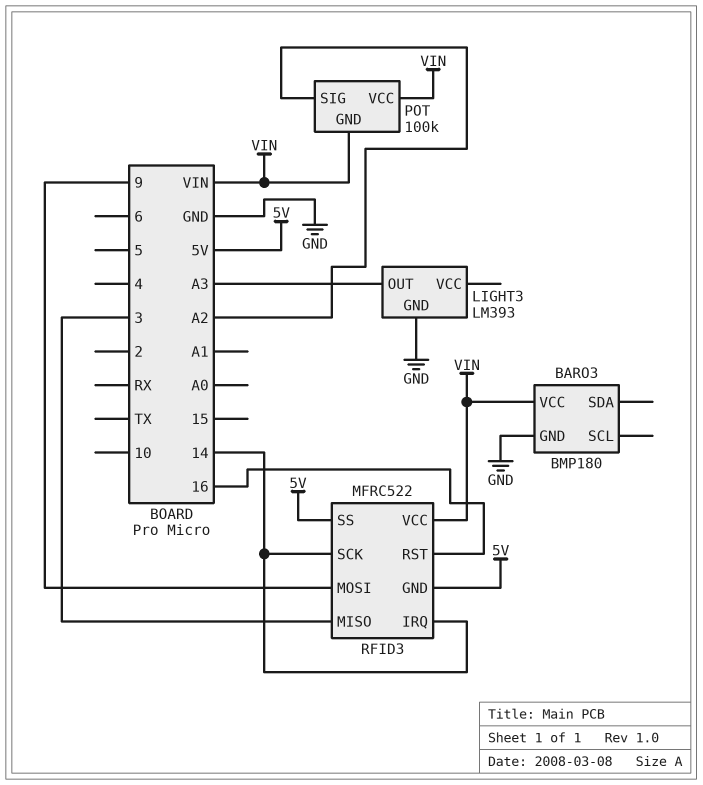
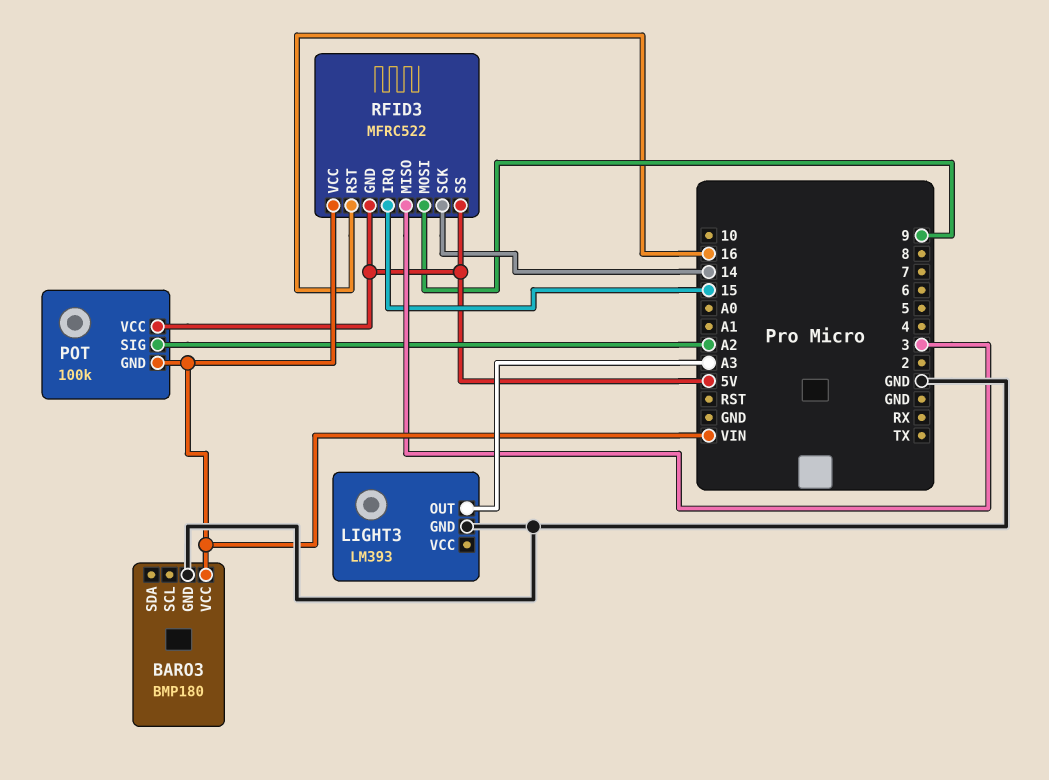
POT pin VCC: VIN -> 5V
RFID3 pin IRQ: 14 -> 15

